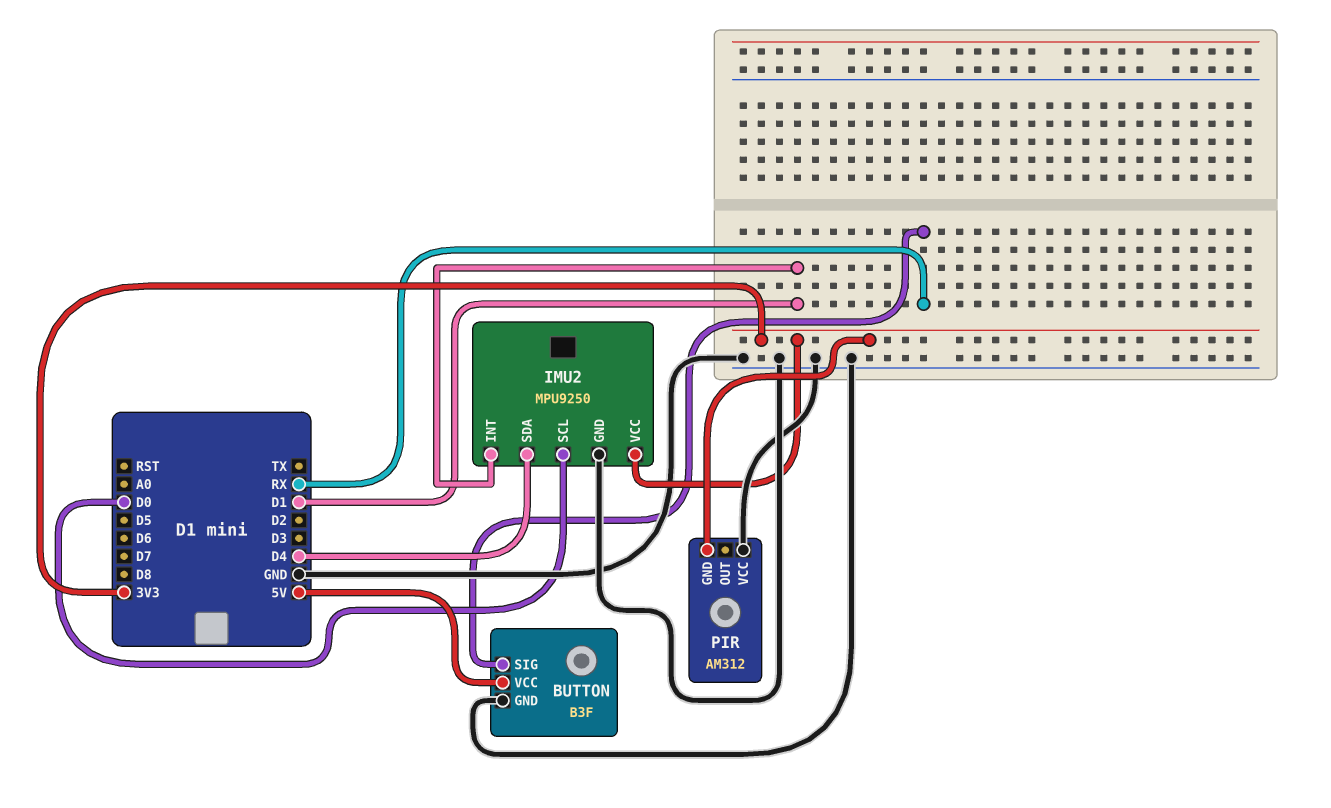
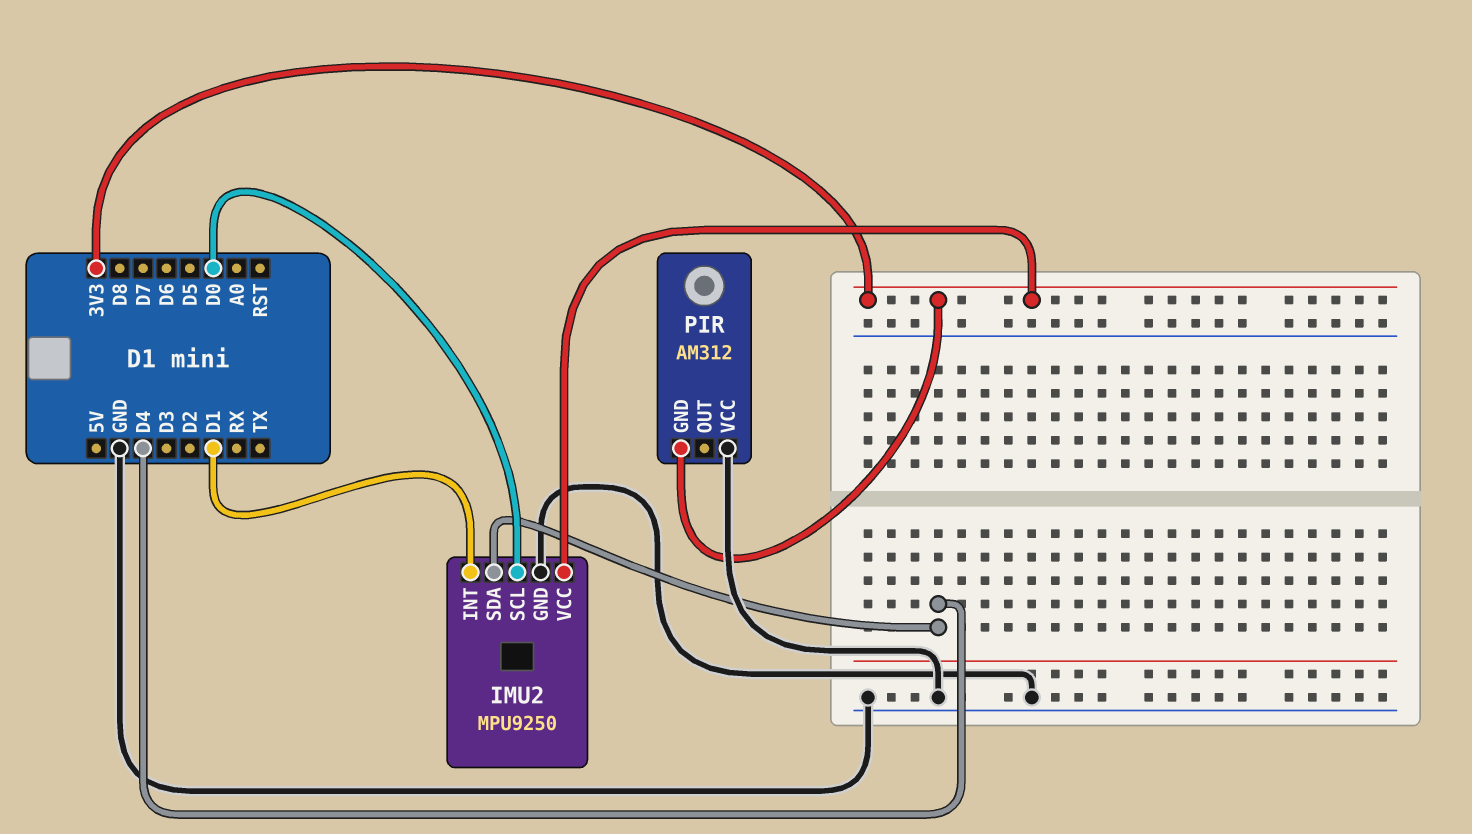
BUTTON: B3F -> none
BUTTON pin GND: GND -> none
BUTTON pin SIG: RX -> none
BUTTON pin VCC: 5V -> none

